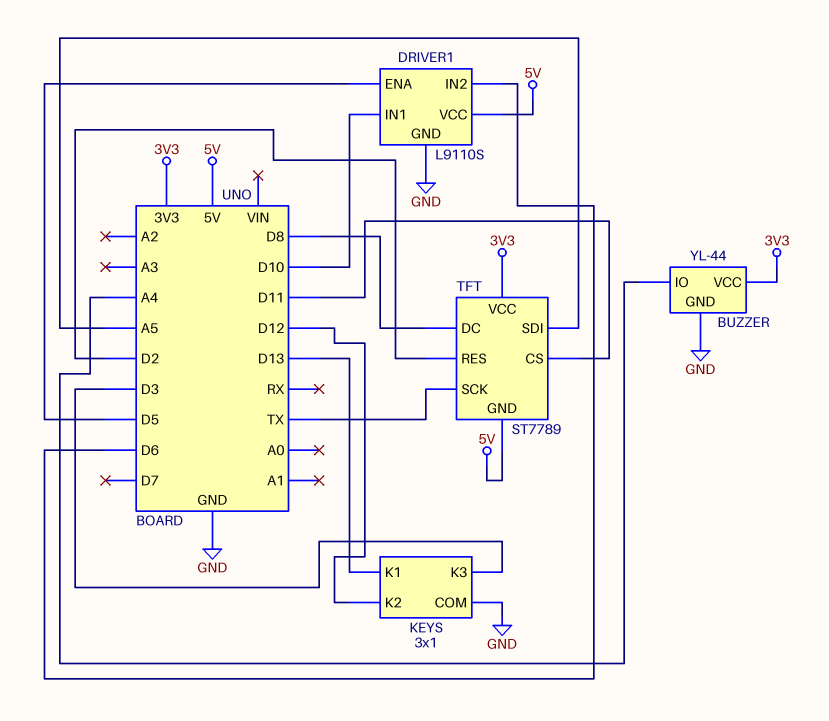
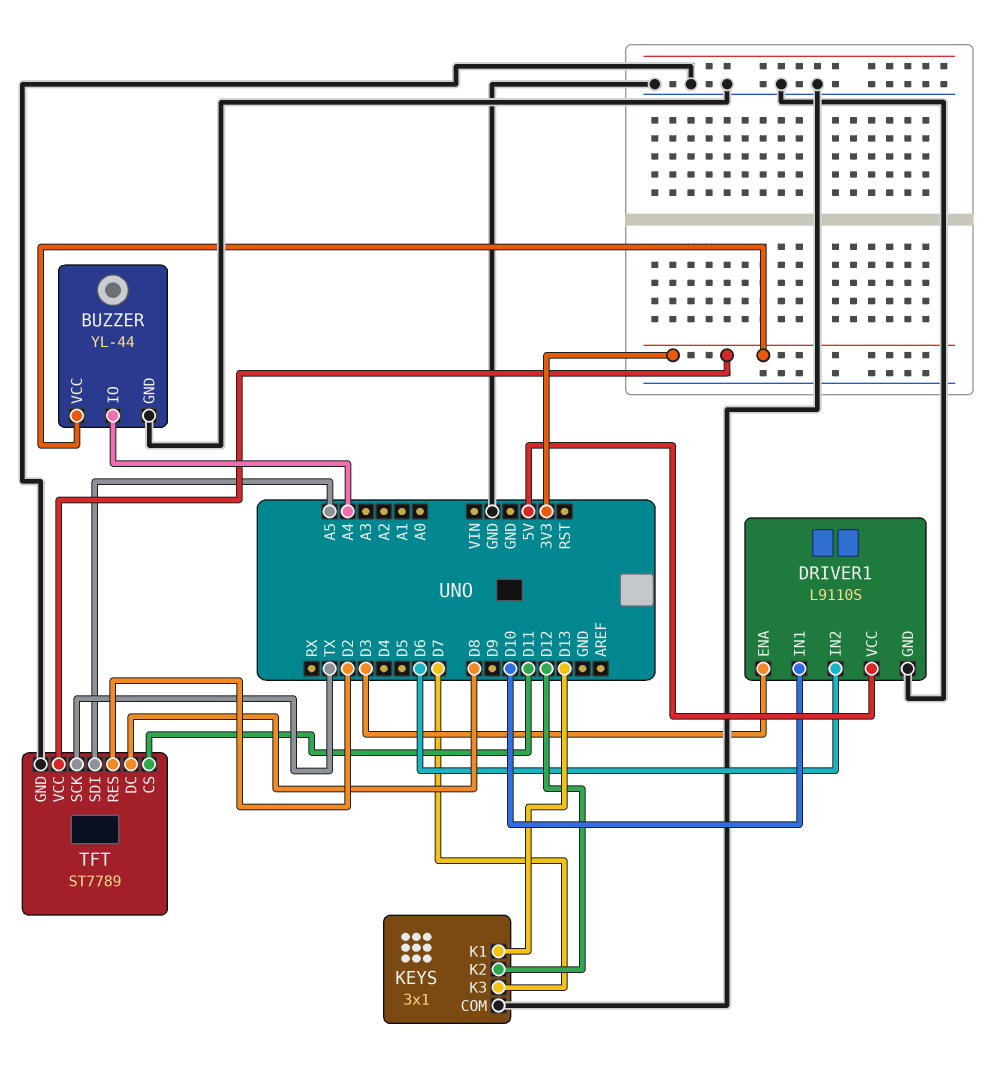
DRIVER1 pin ENA: D5 -> D3
KEYS pin K3: D3 -> D7
TFT pin GND: 5V -> GND

